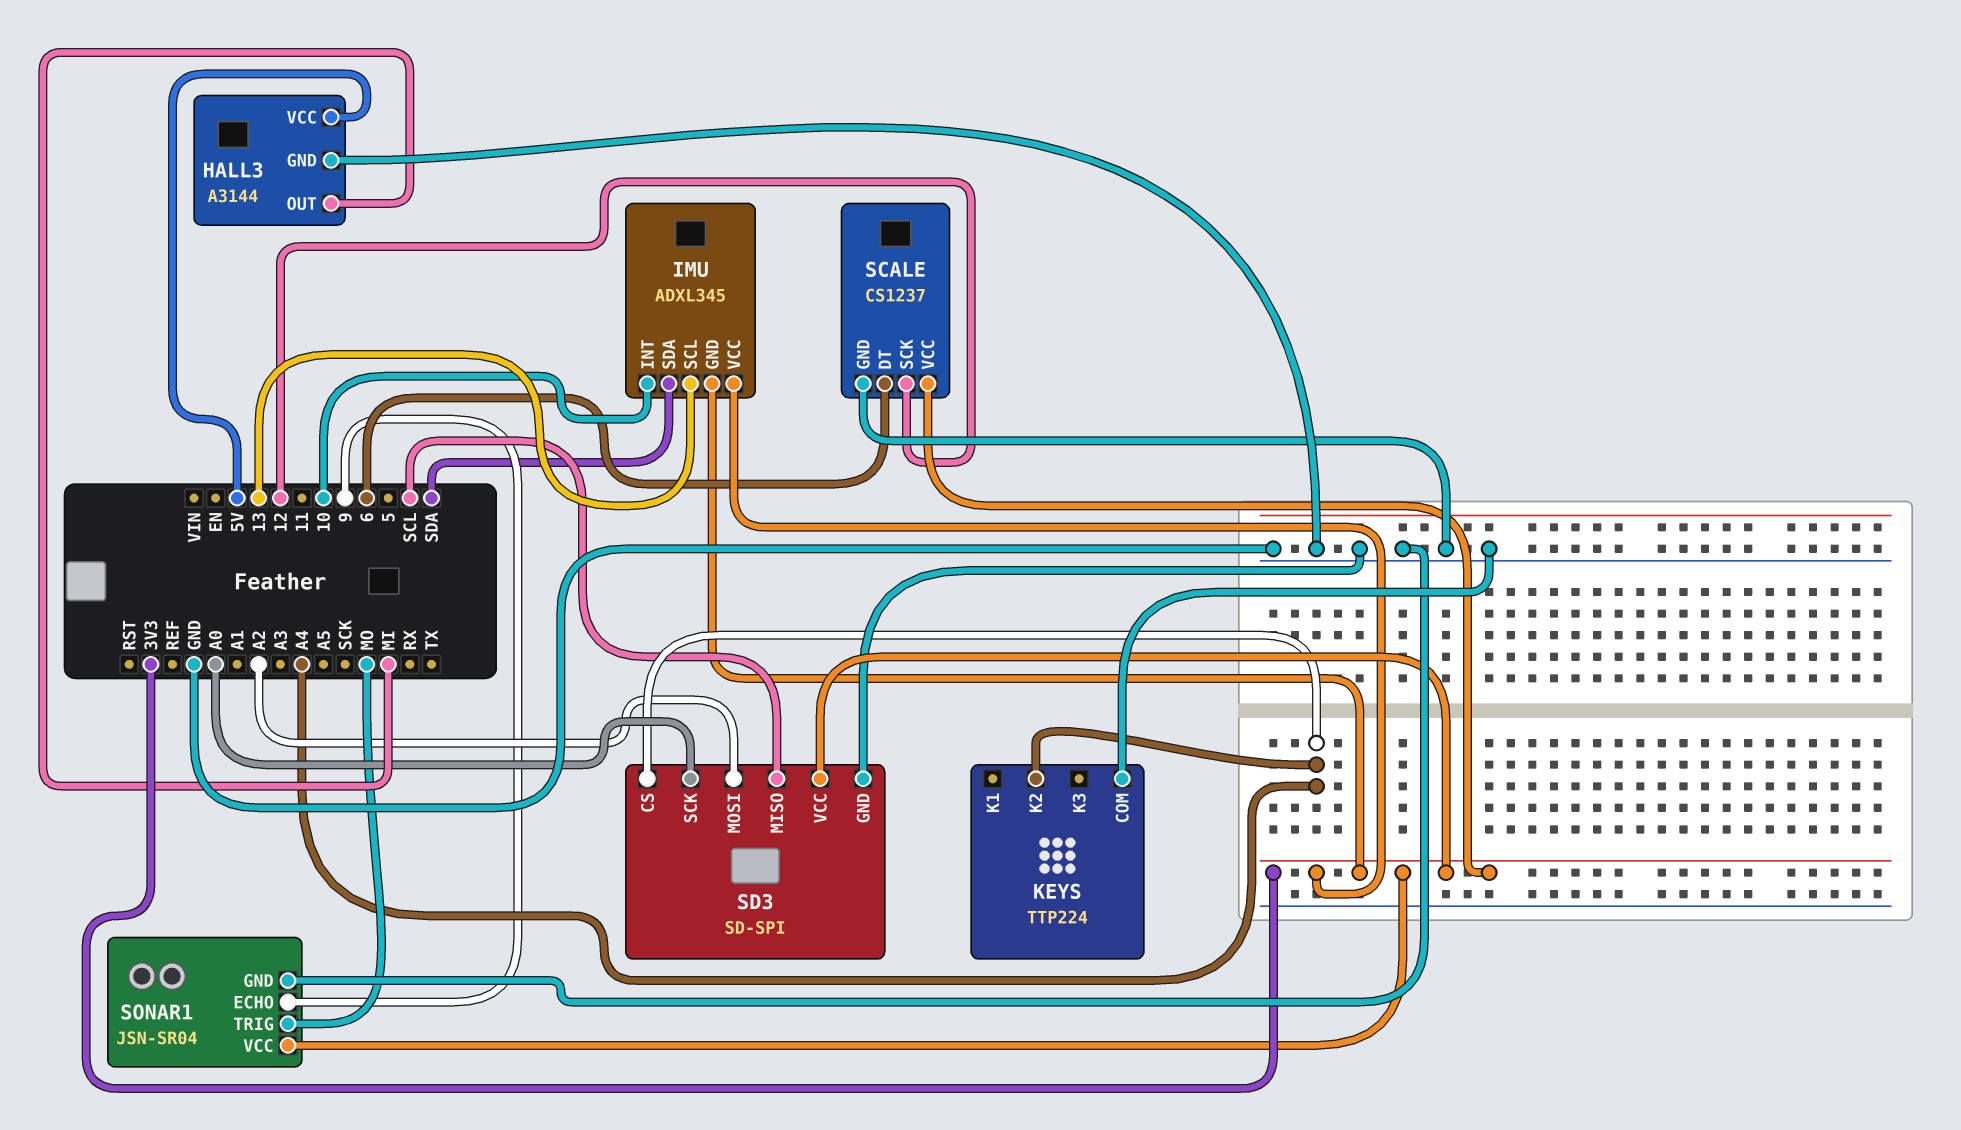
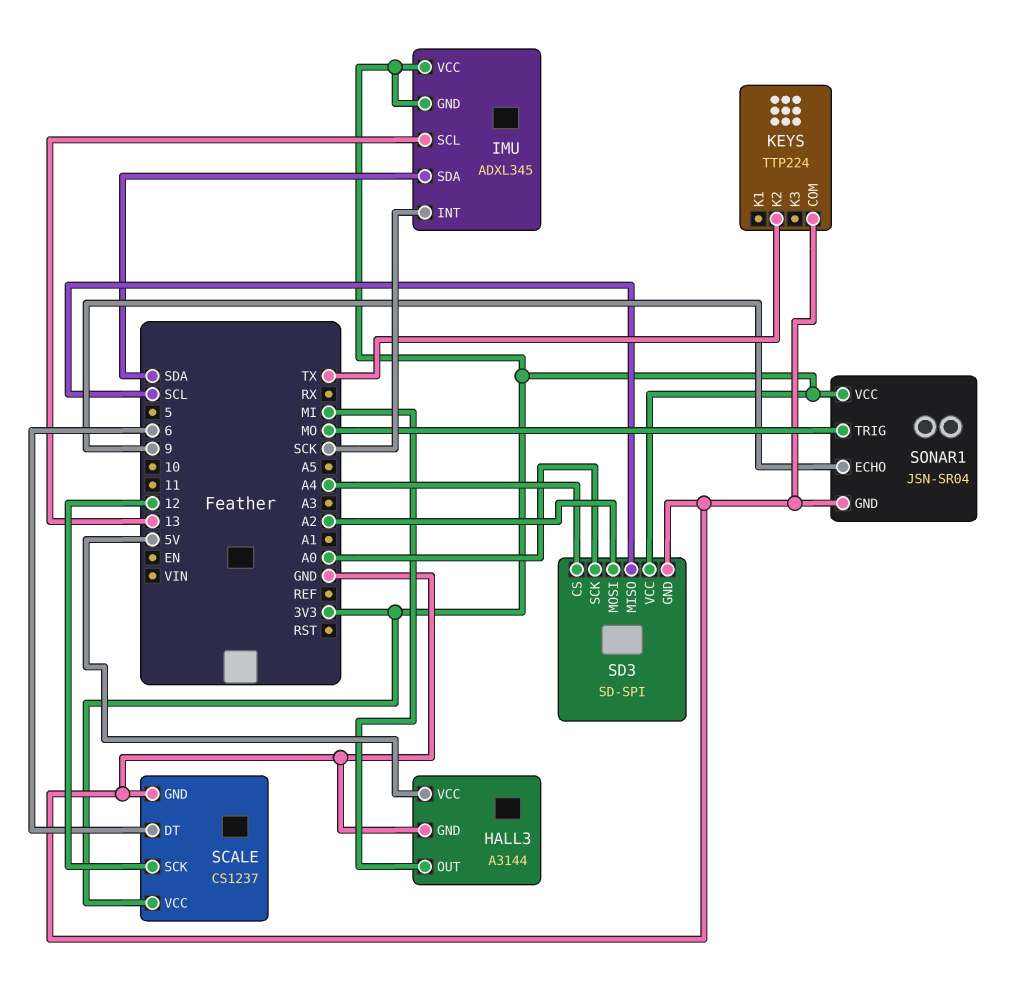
IMU pin INT: 10 -> SCK
KEYS pin K2: A4 -> TX

